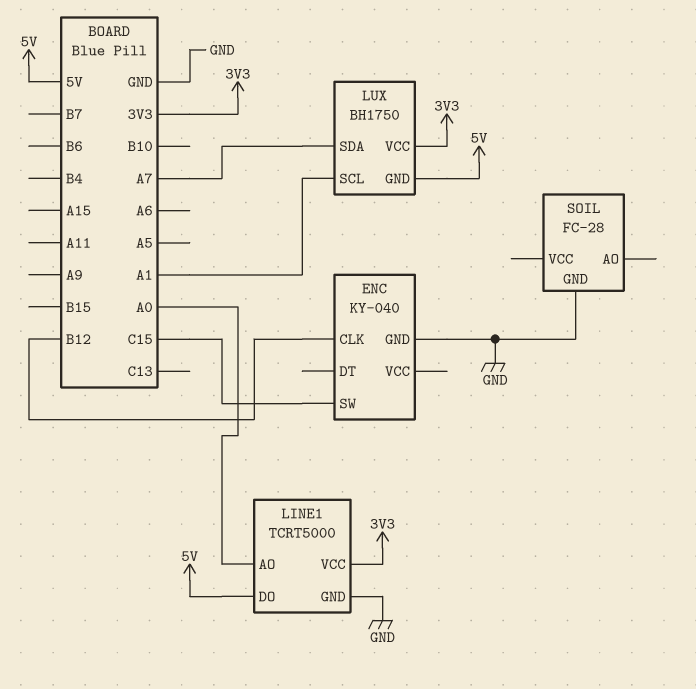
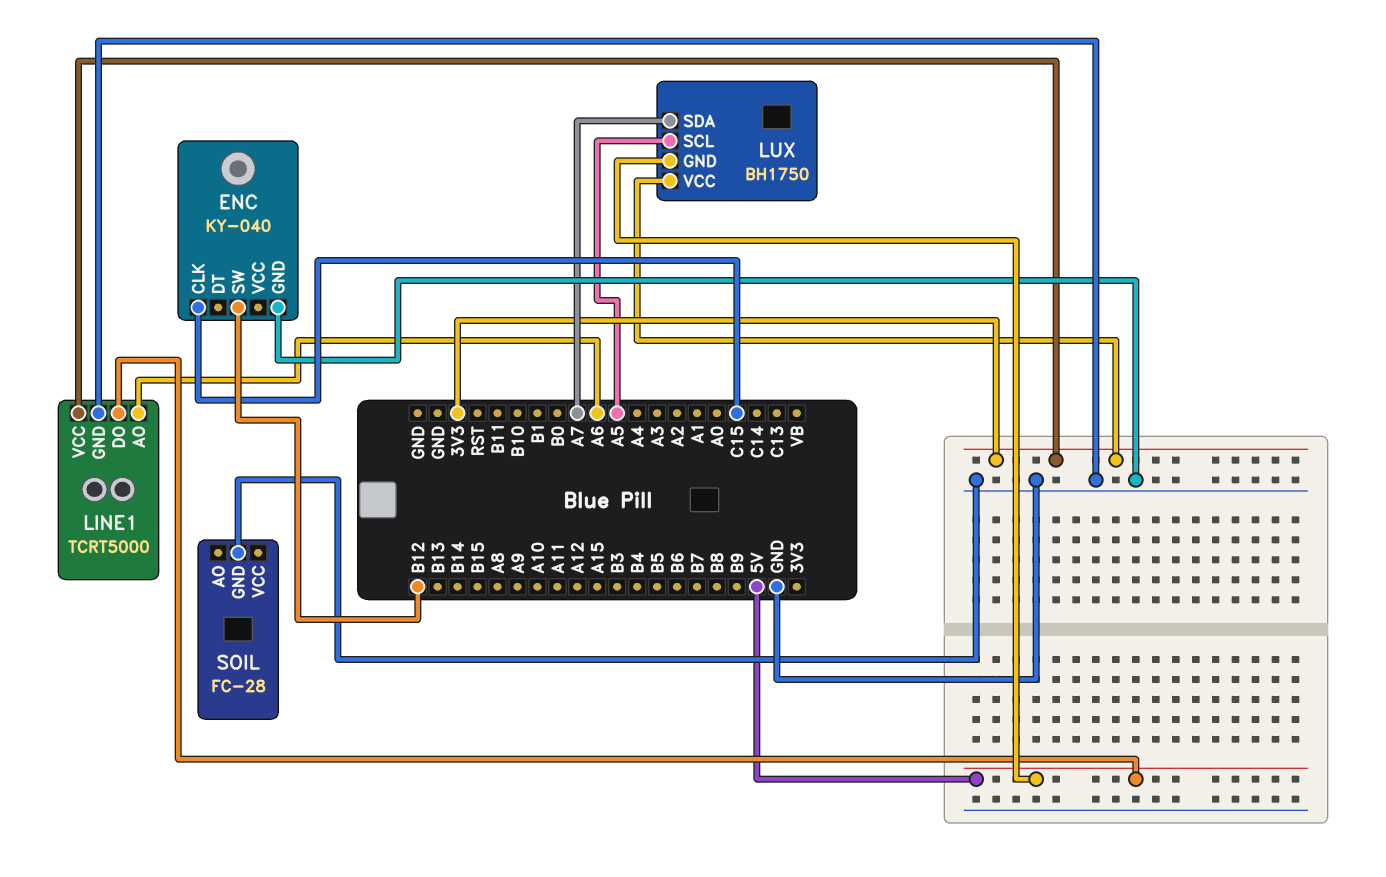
ENC pin CLK: B12 -> C15
ENC pin SW: C15 -> B12
LINE1 pin AO: A0 -> A6
LUX pin SCL: A1 -> A5

